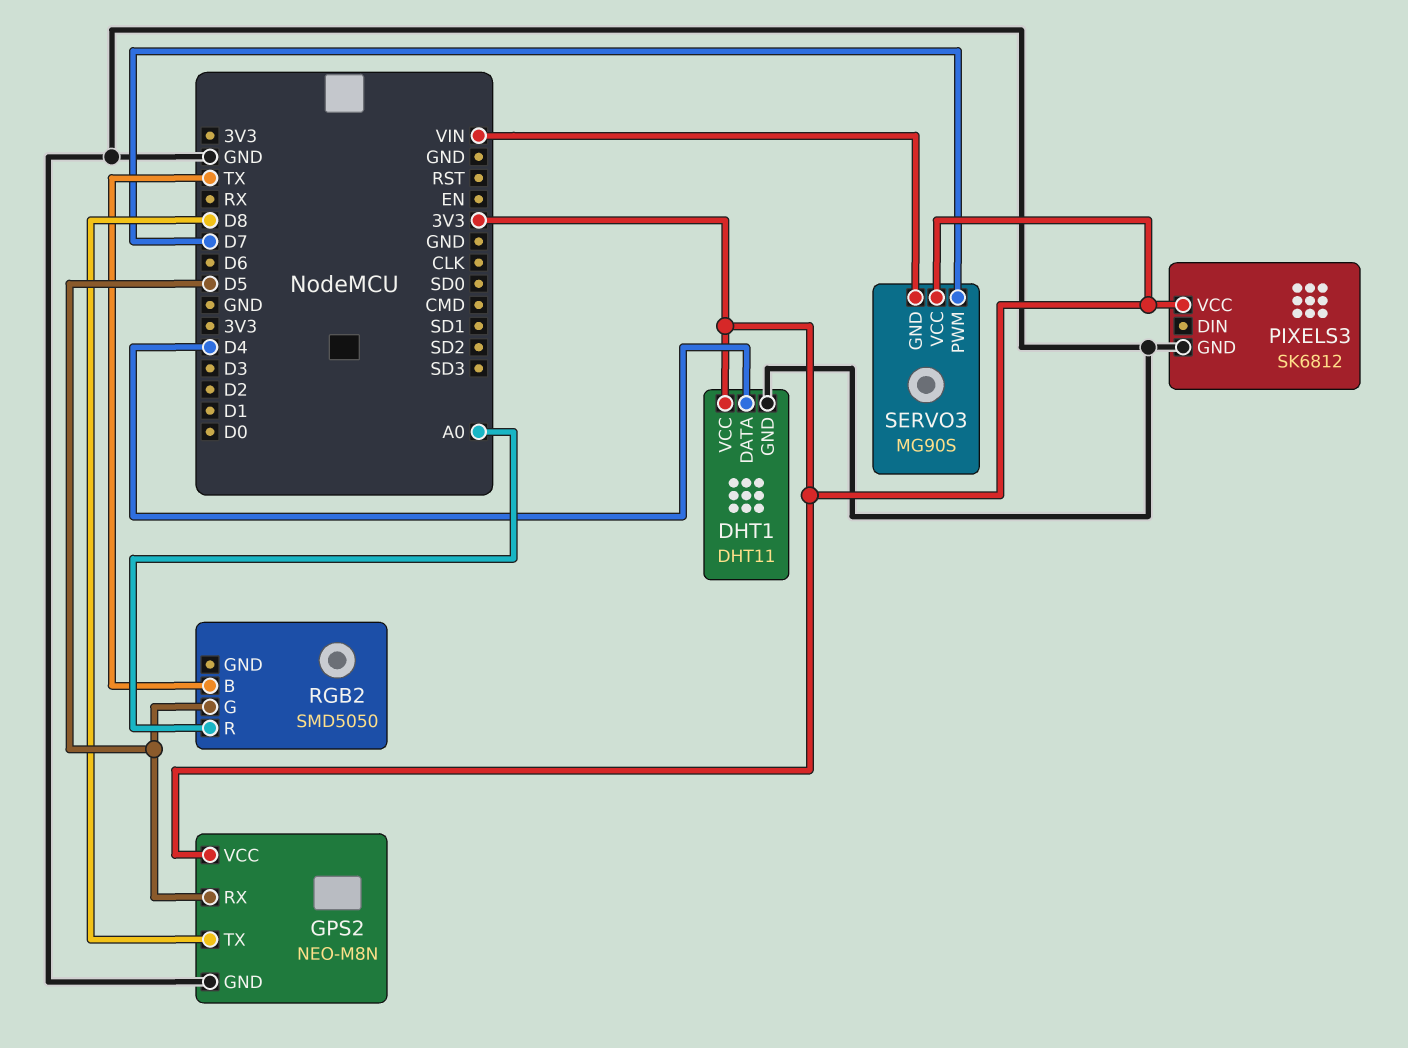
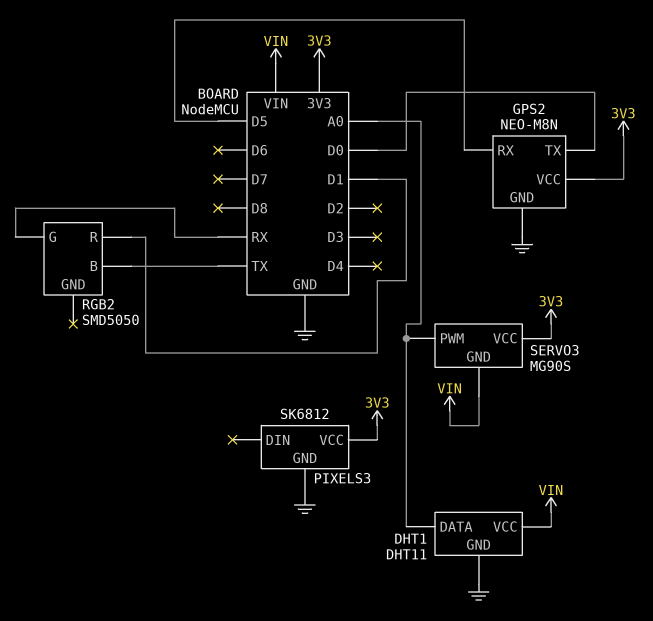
DHT1 pin DATA: D4 -> A0
DHT1 pin VCC: 3V3 -> VIN
GPS2 pin TX: D8 -> D0
RGB2 pin G: D5 -> RX
RGB2 pin R: A0 -> D1
SERVO3 pin PWM: D7 -> A0

